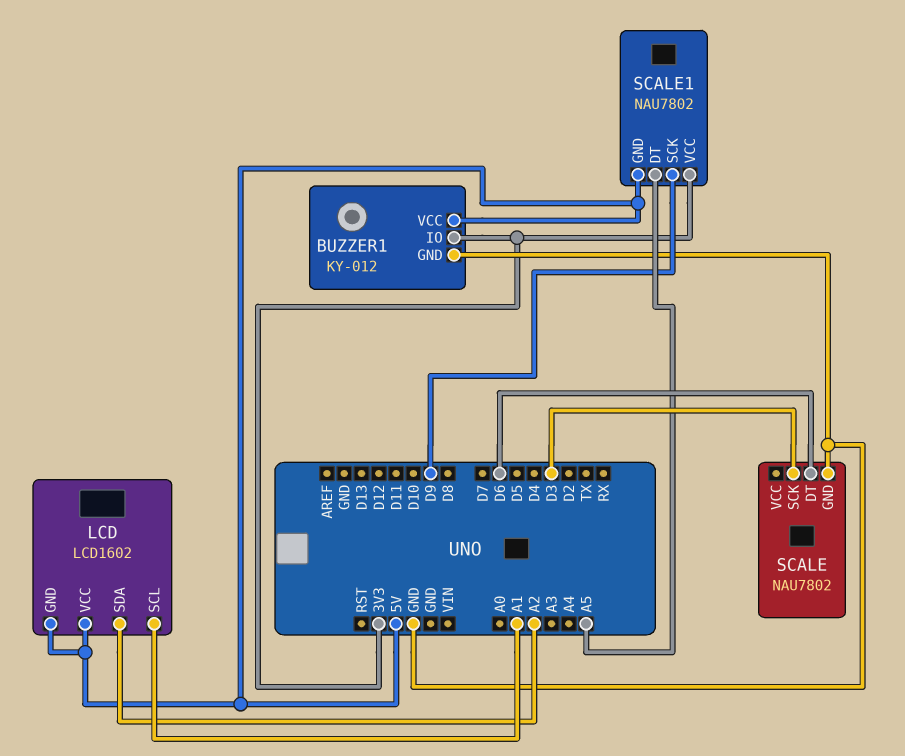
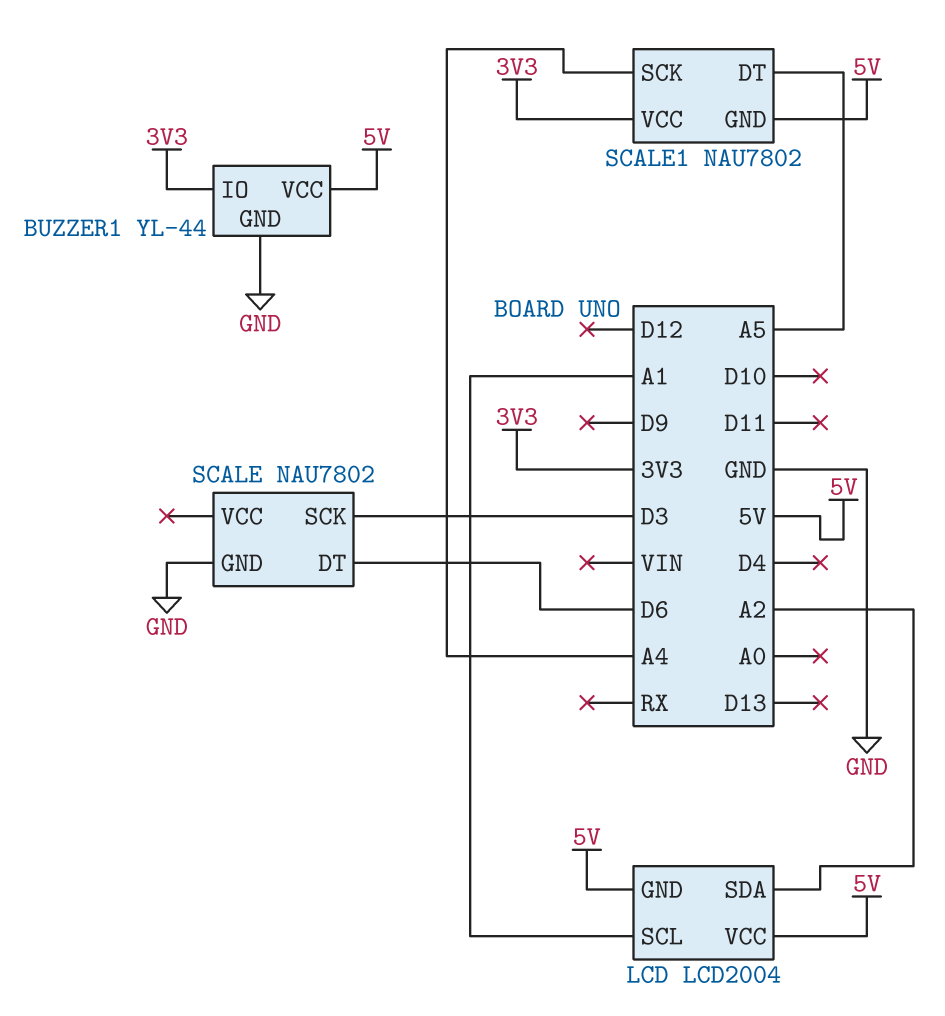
BUZZER1: KY-012 -> YL-44
LCD: LCD1602 -> LCD2004
SCALE1 pin SCK: D9 -> A4

